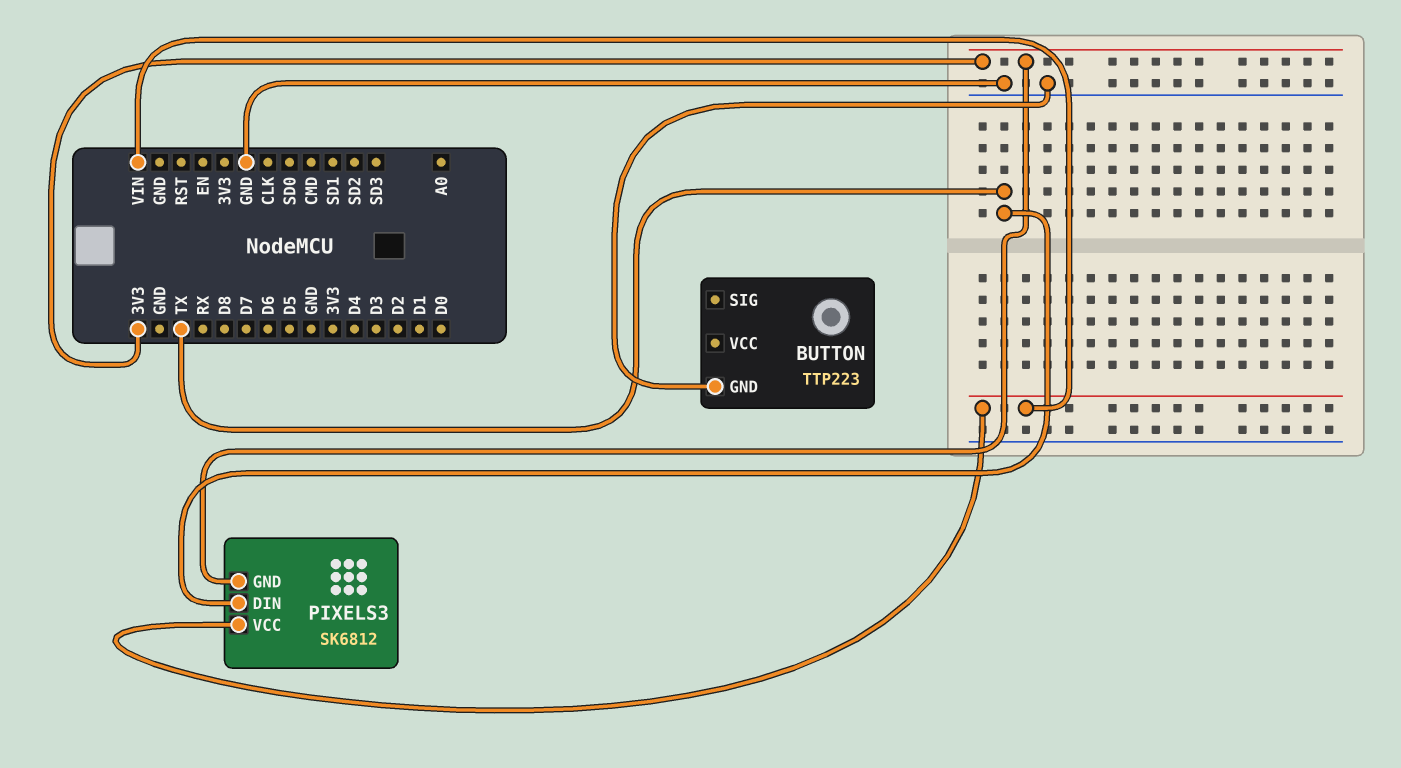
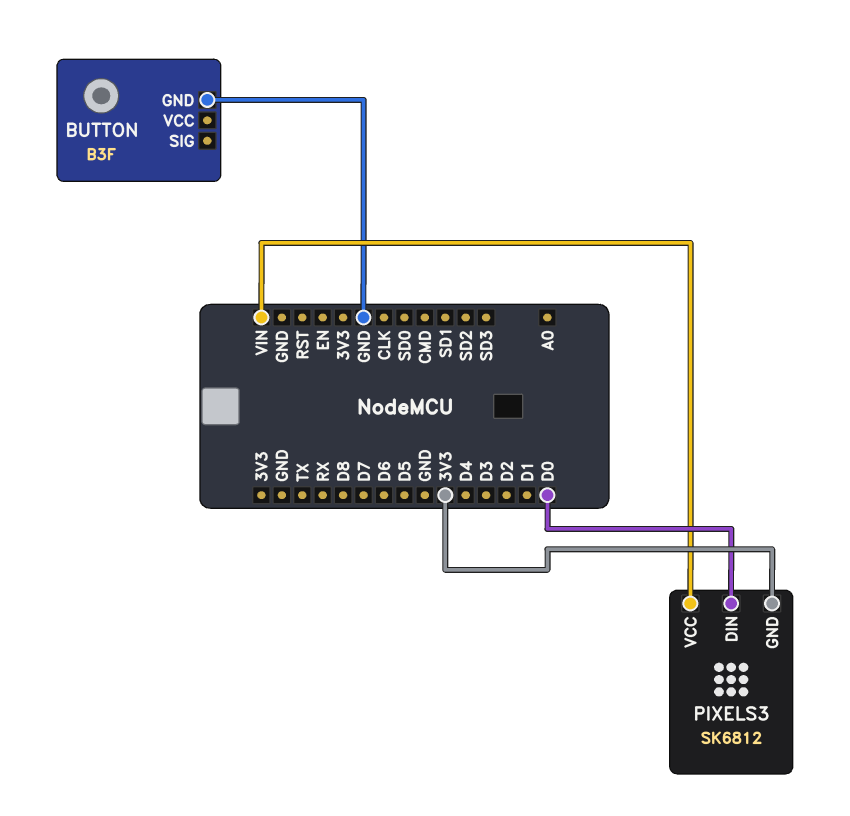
BUTTON: TTP223 -> B3F
PIXELS3 pin DIN: TX -> D0

